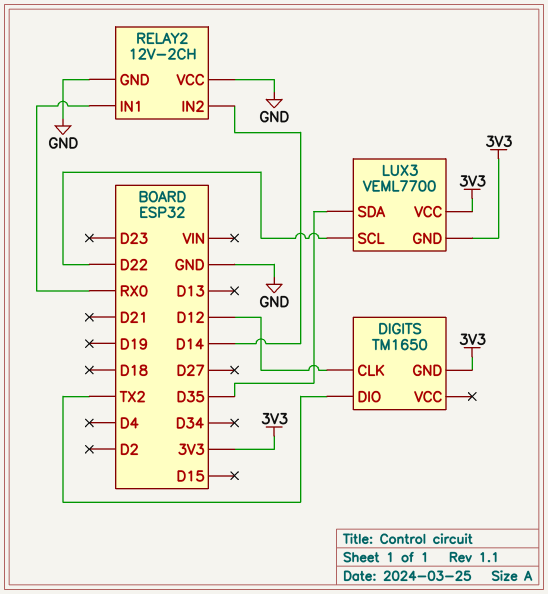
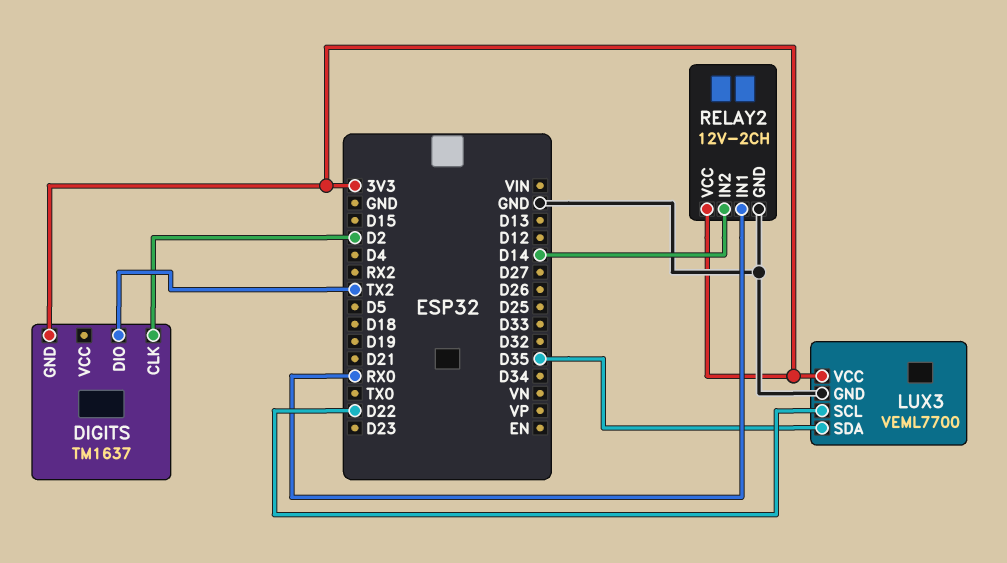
DIGITS: TM1650 -> TM1637
DIGITS pin CLK: D12 -> D2
LUX3 pin GND: 3V3 -> GND
RELAY2 pin VCC: GND -> 3V3

